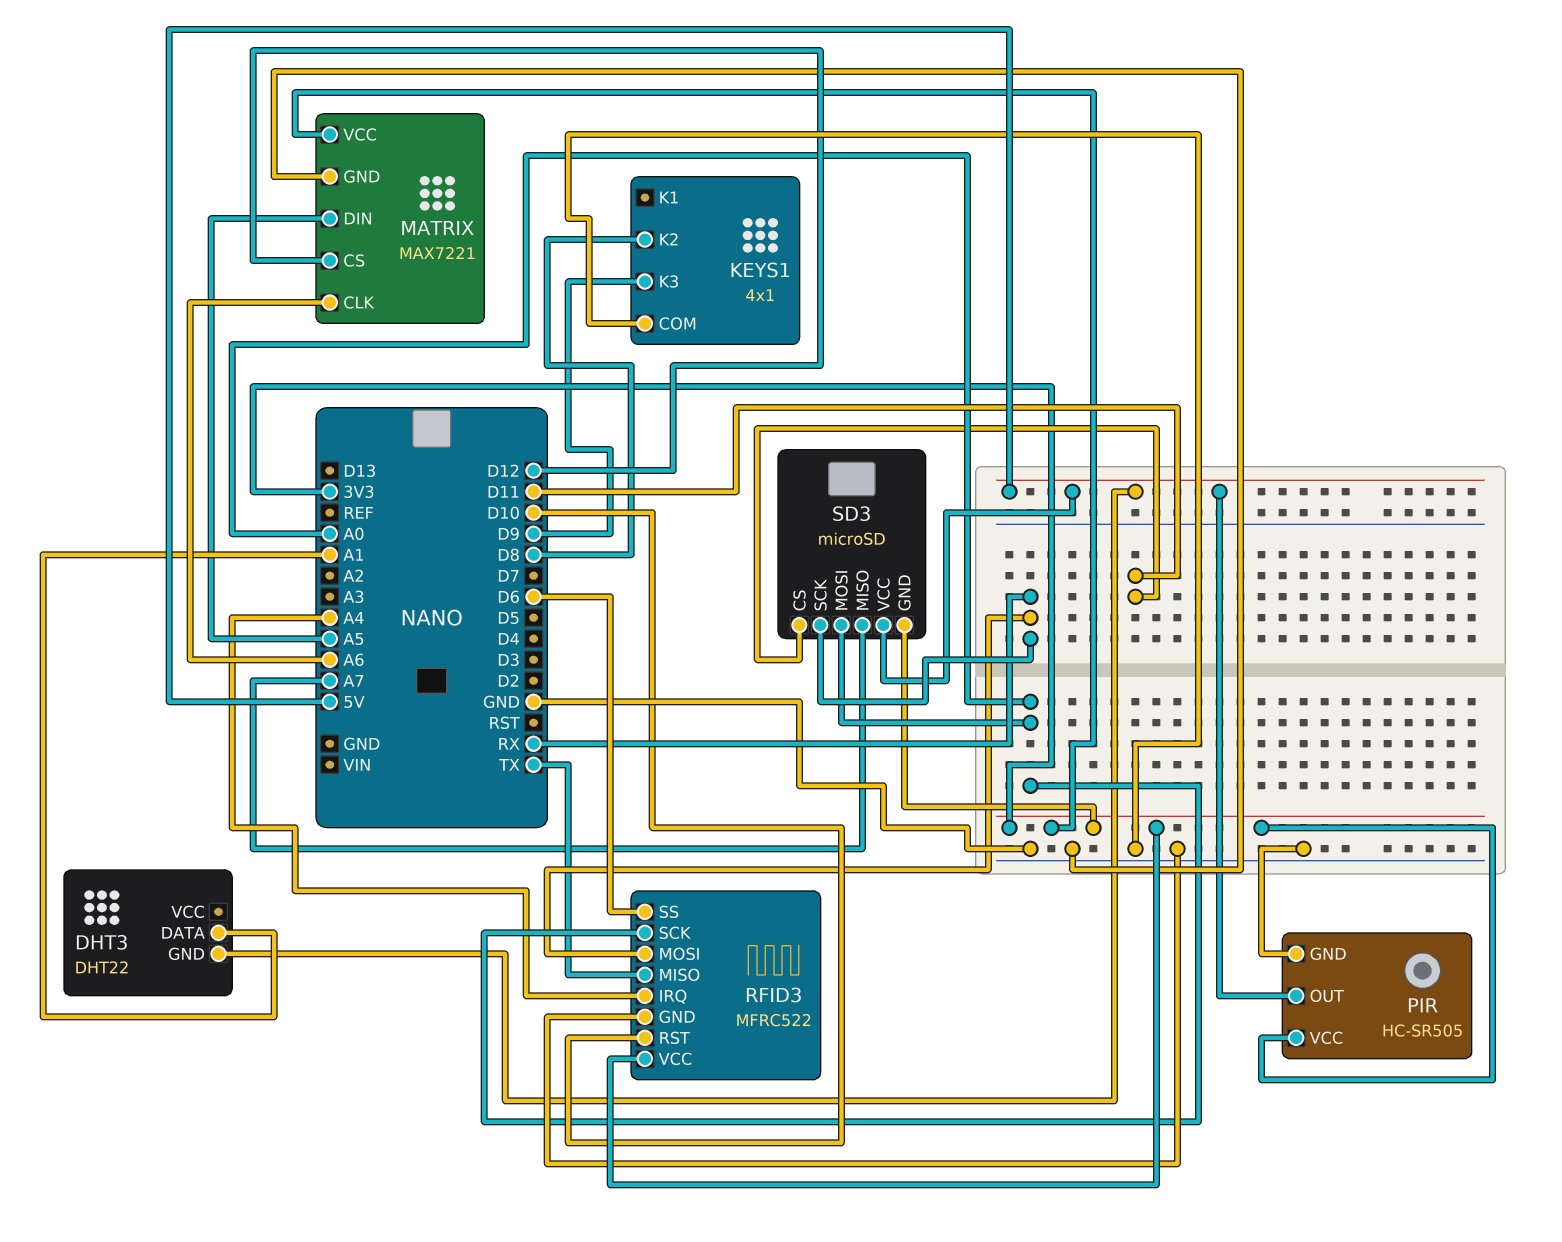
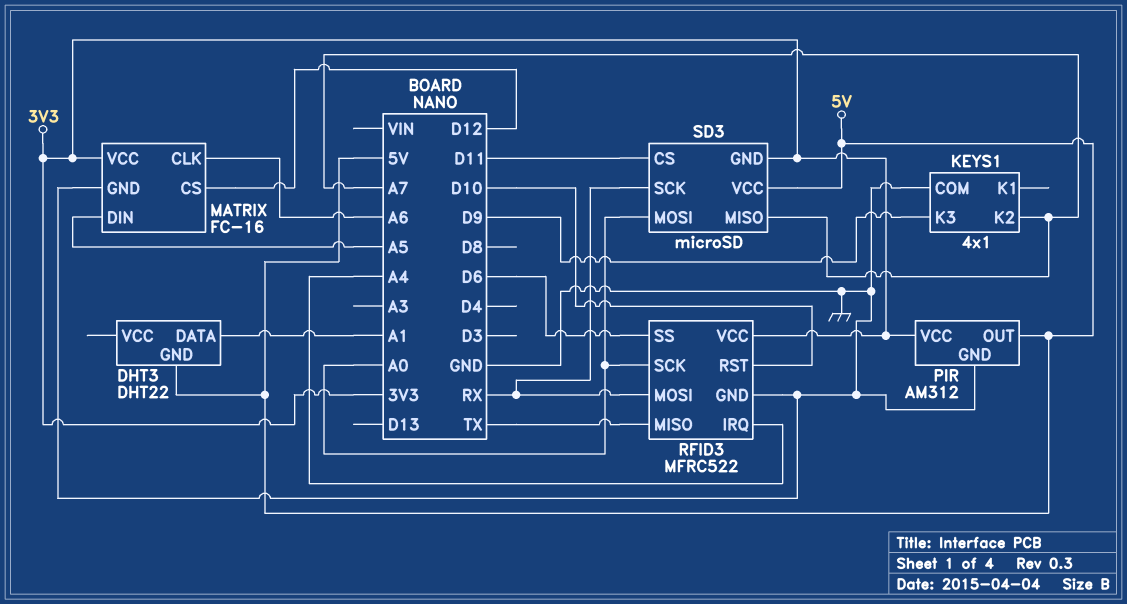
KEYS1 pin K2: D8 -> A7
MATRIX: MAX7221 -> FC-16
PIR: HC-SR505 -> AM312

